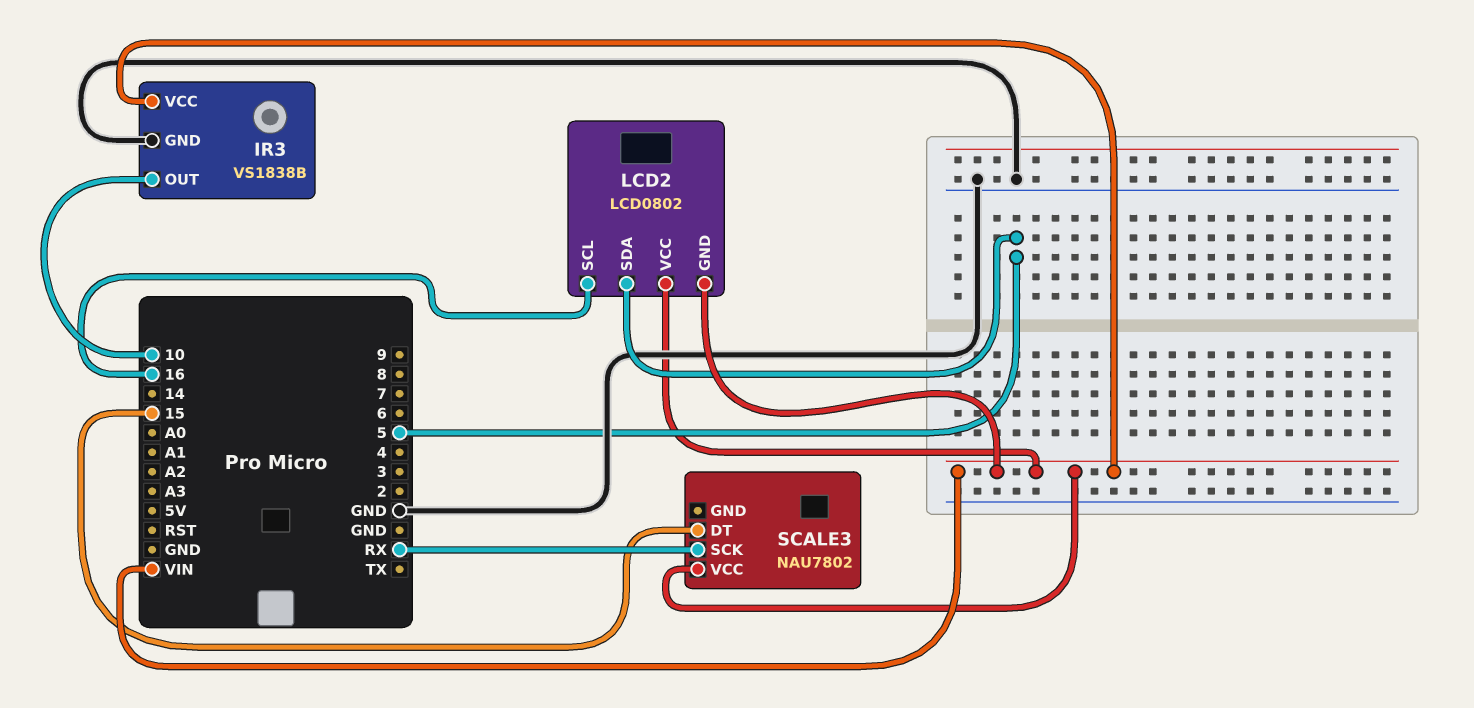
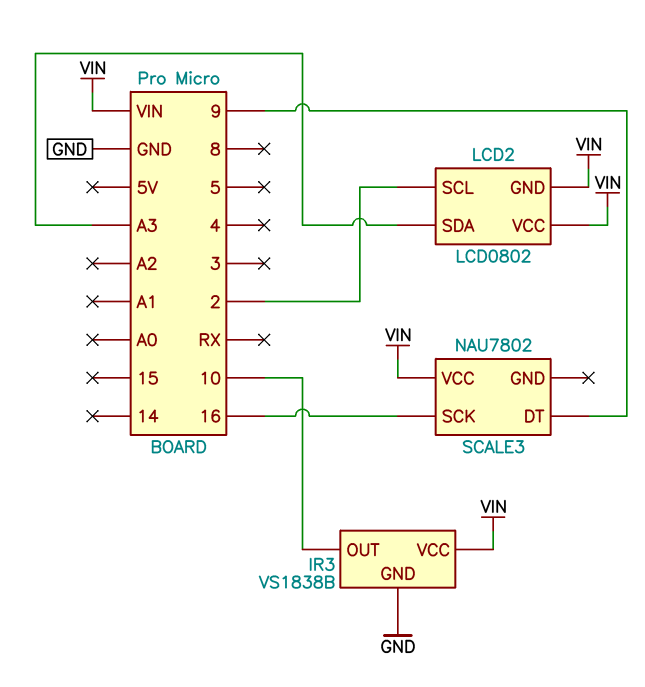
LCD2 pin SCL: 16 -> 2
LCD2 pin SDA: 5 -> A3
SCALE3 pin DT: 15 -> 9
SCALE3 pin SCK: RX -> 16

